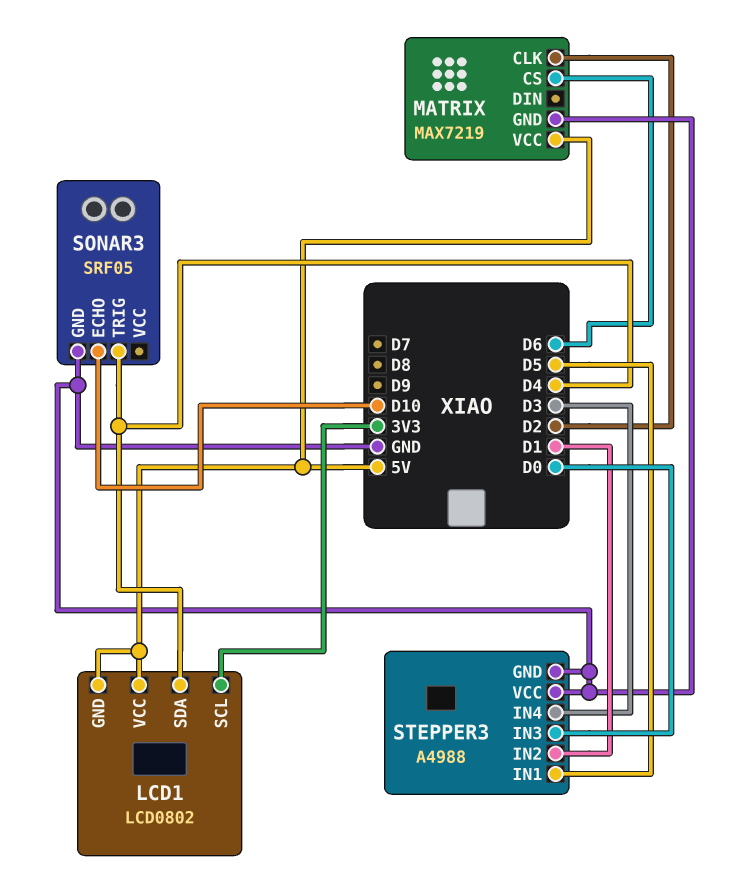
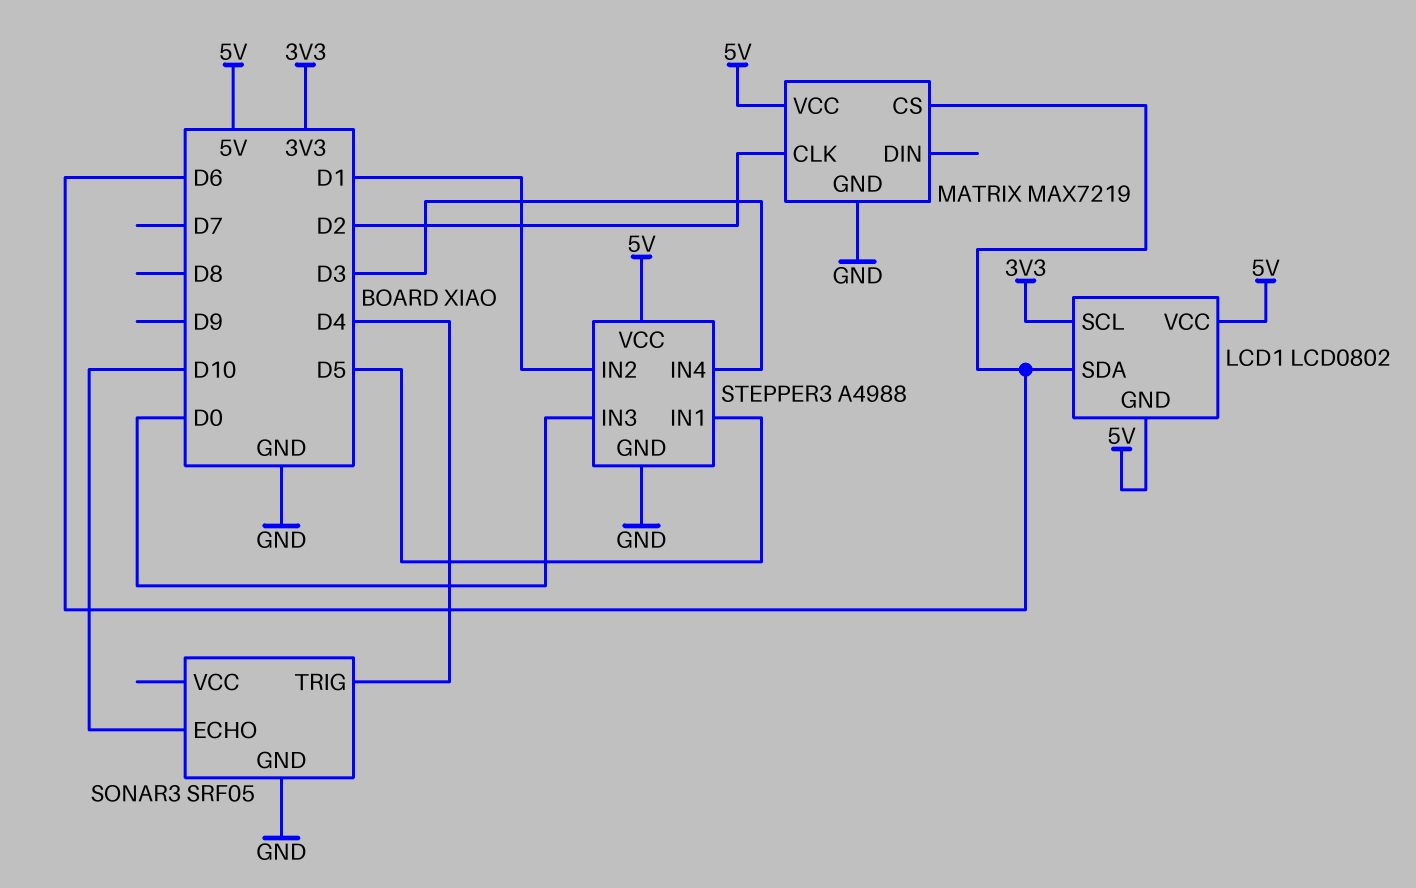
LCD1 pin SDA: D4 -> D6
STEPPER3 pin VCC: GND -> 5V

